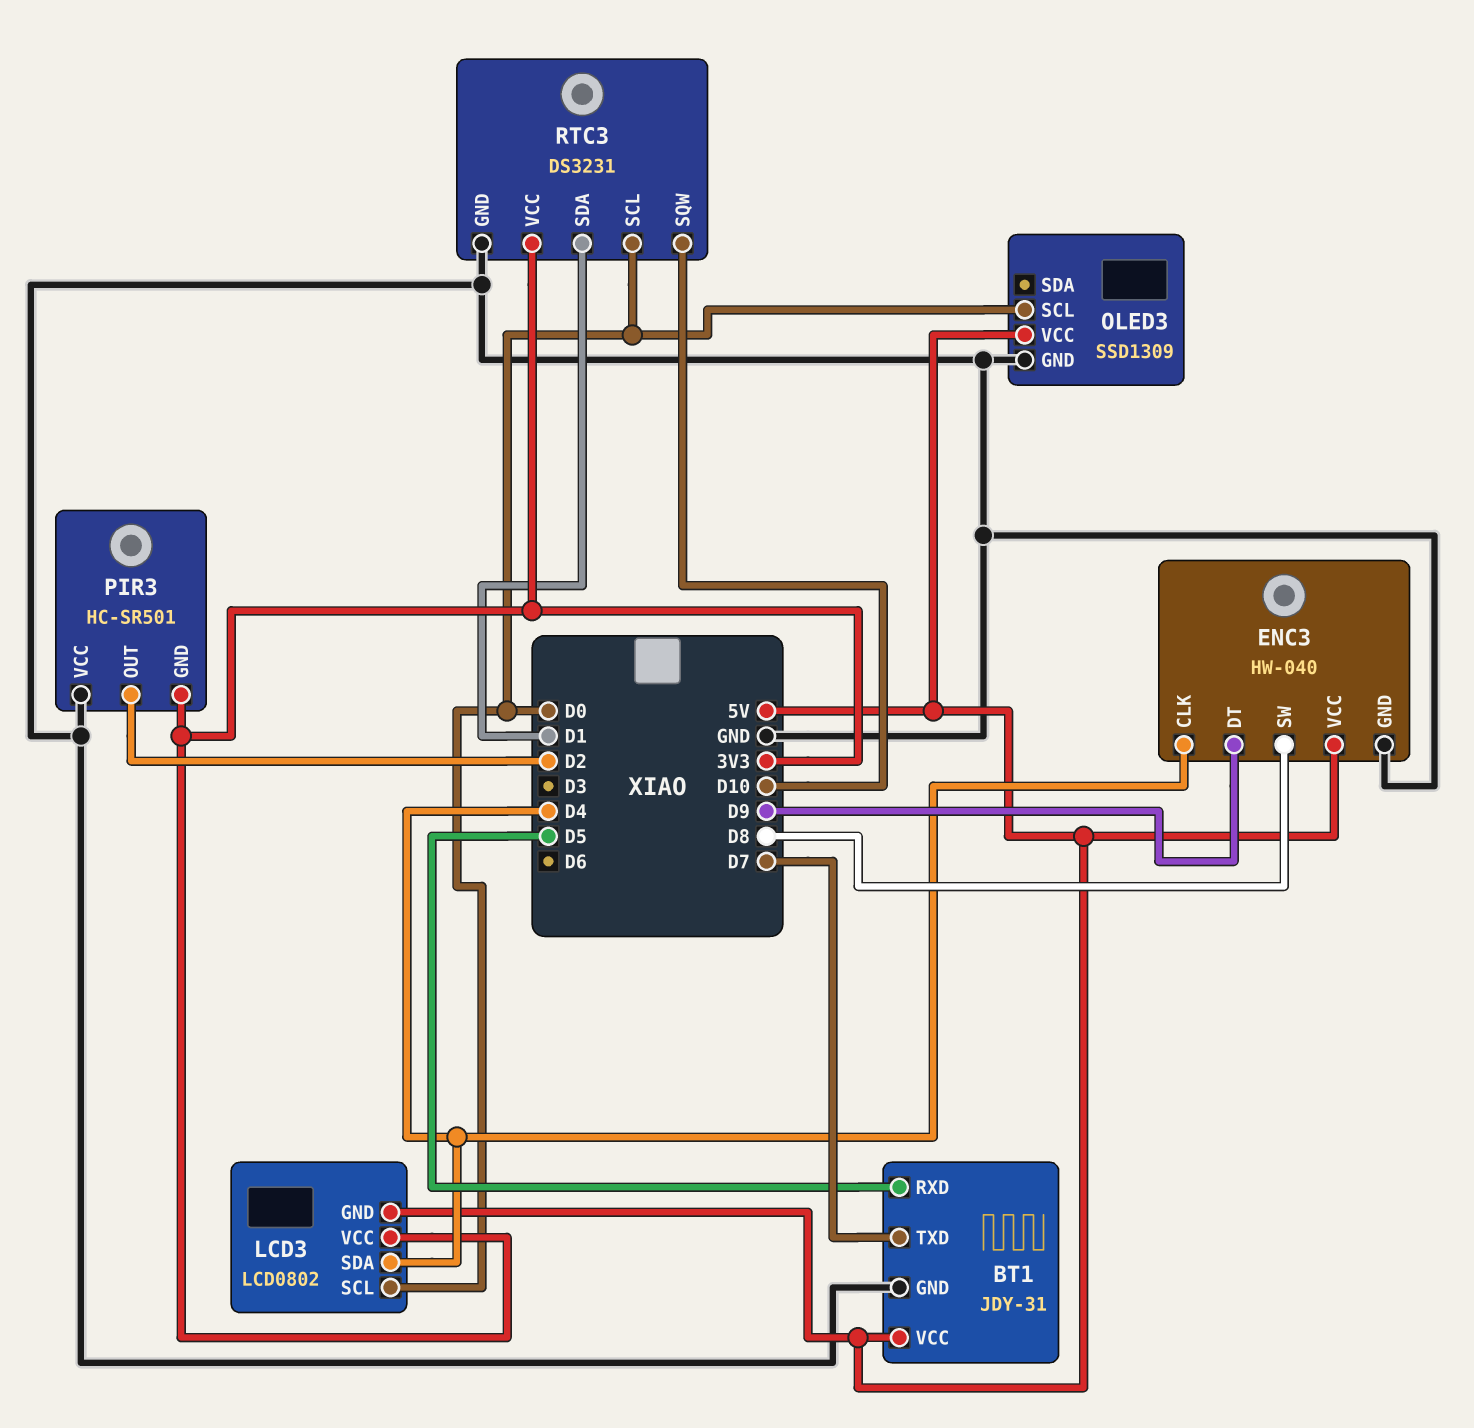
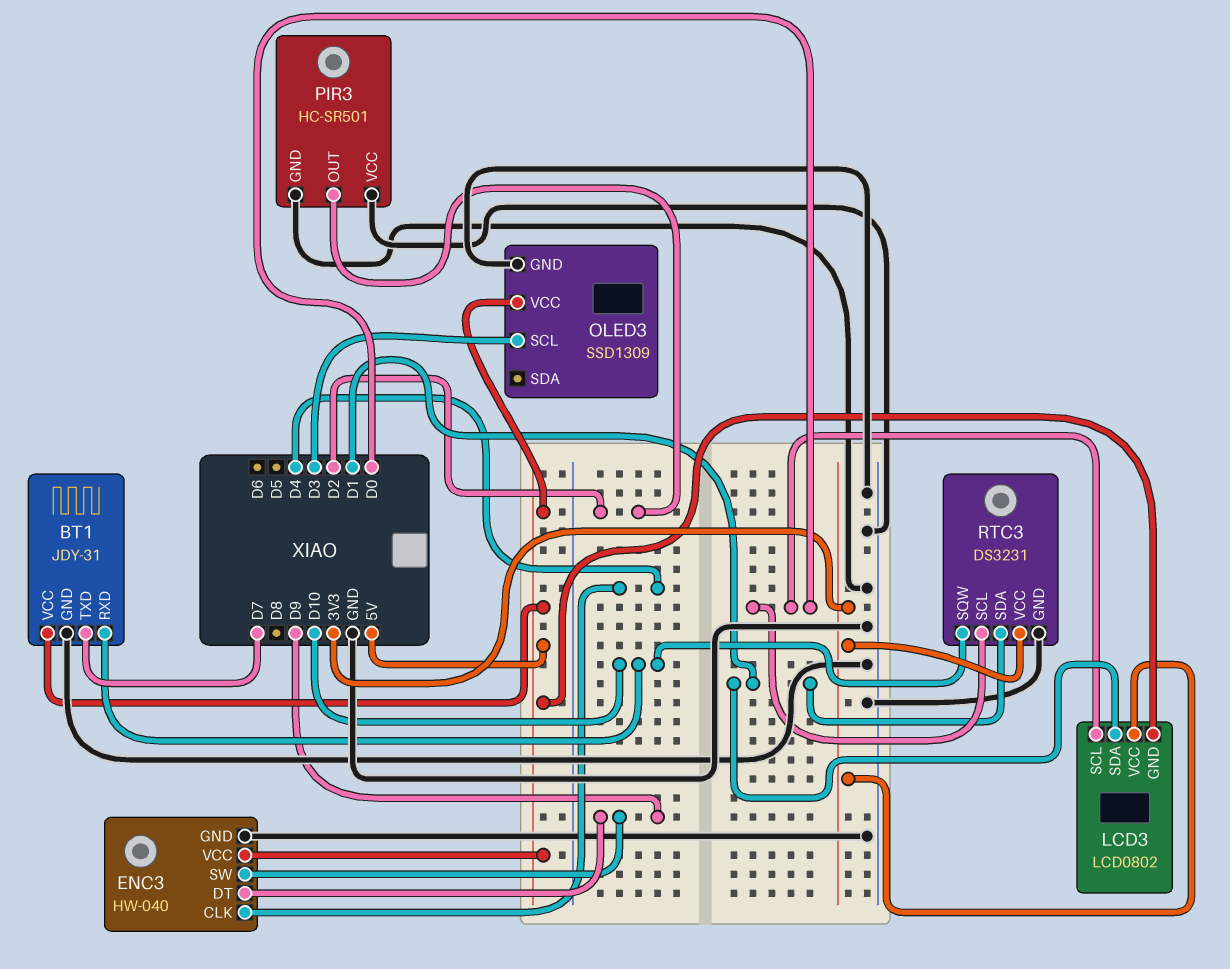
BT1 pin RXD: D5 -> D10
ENC3 pin SW: D8 -> D9
LCD3 pin SDA: D4 -> D1
OLED3 pin SCL: D0 -> D3
PIR3 pin GND: 3V3 -> GND

